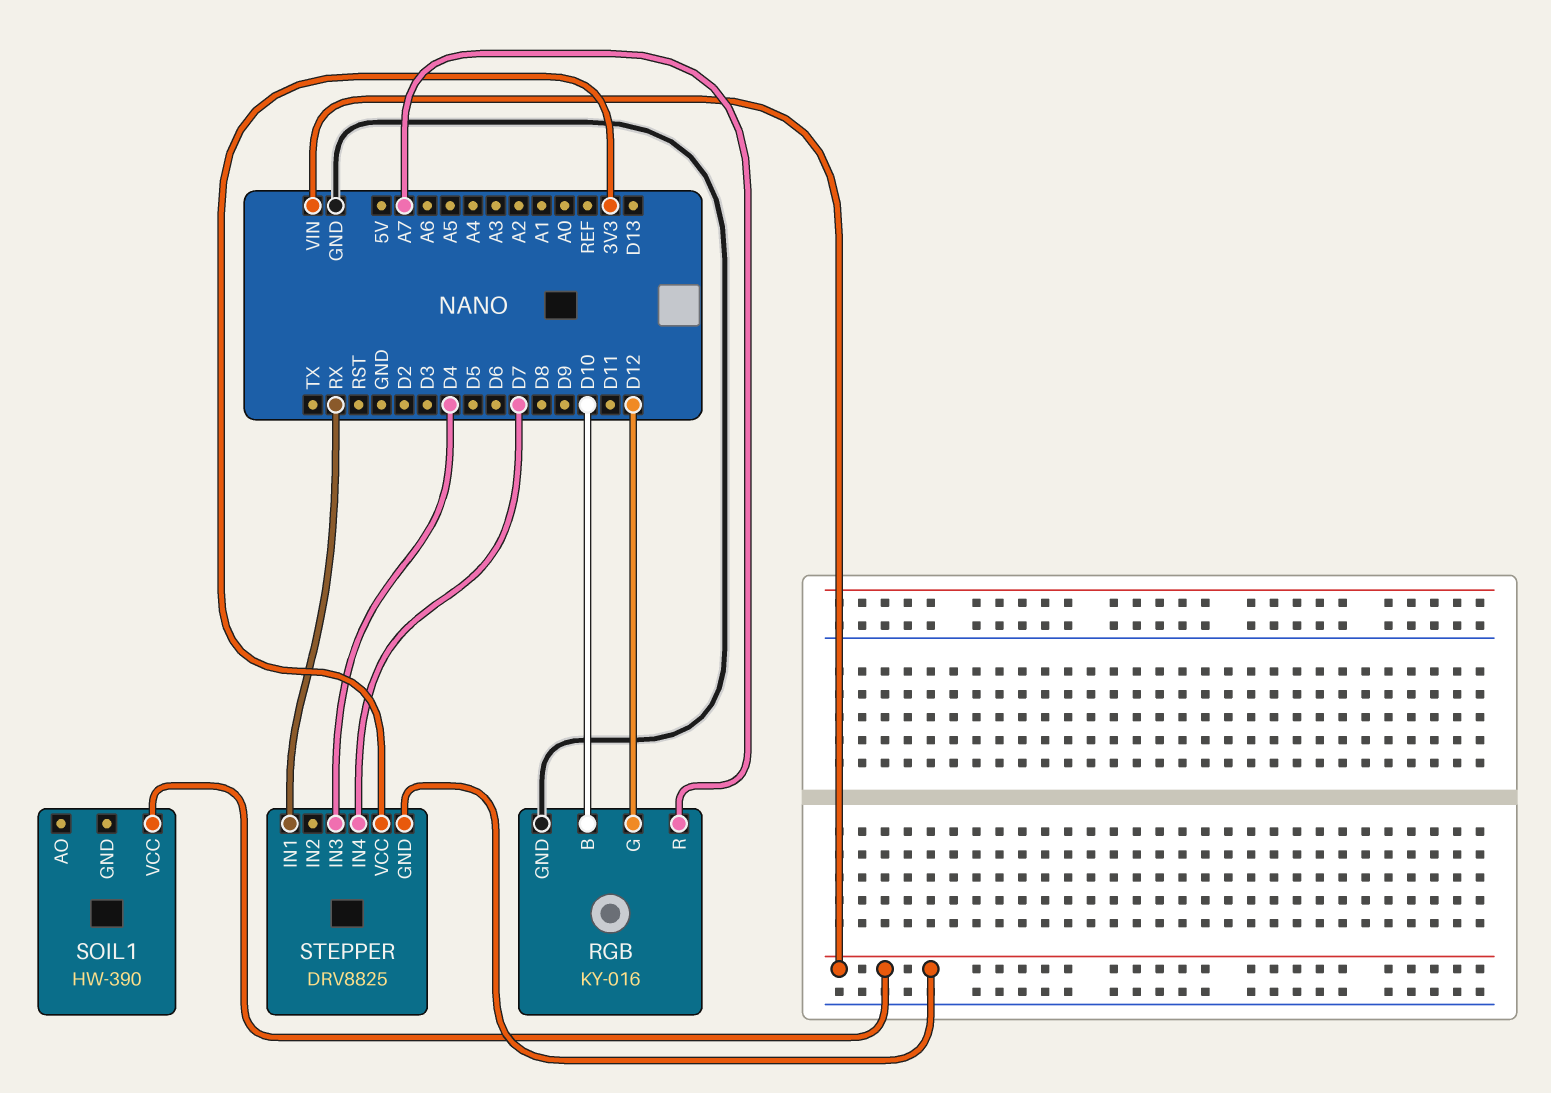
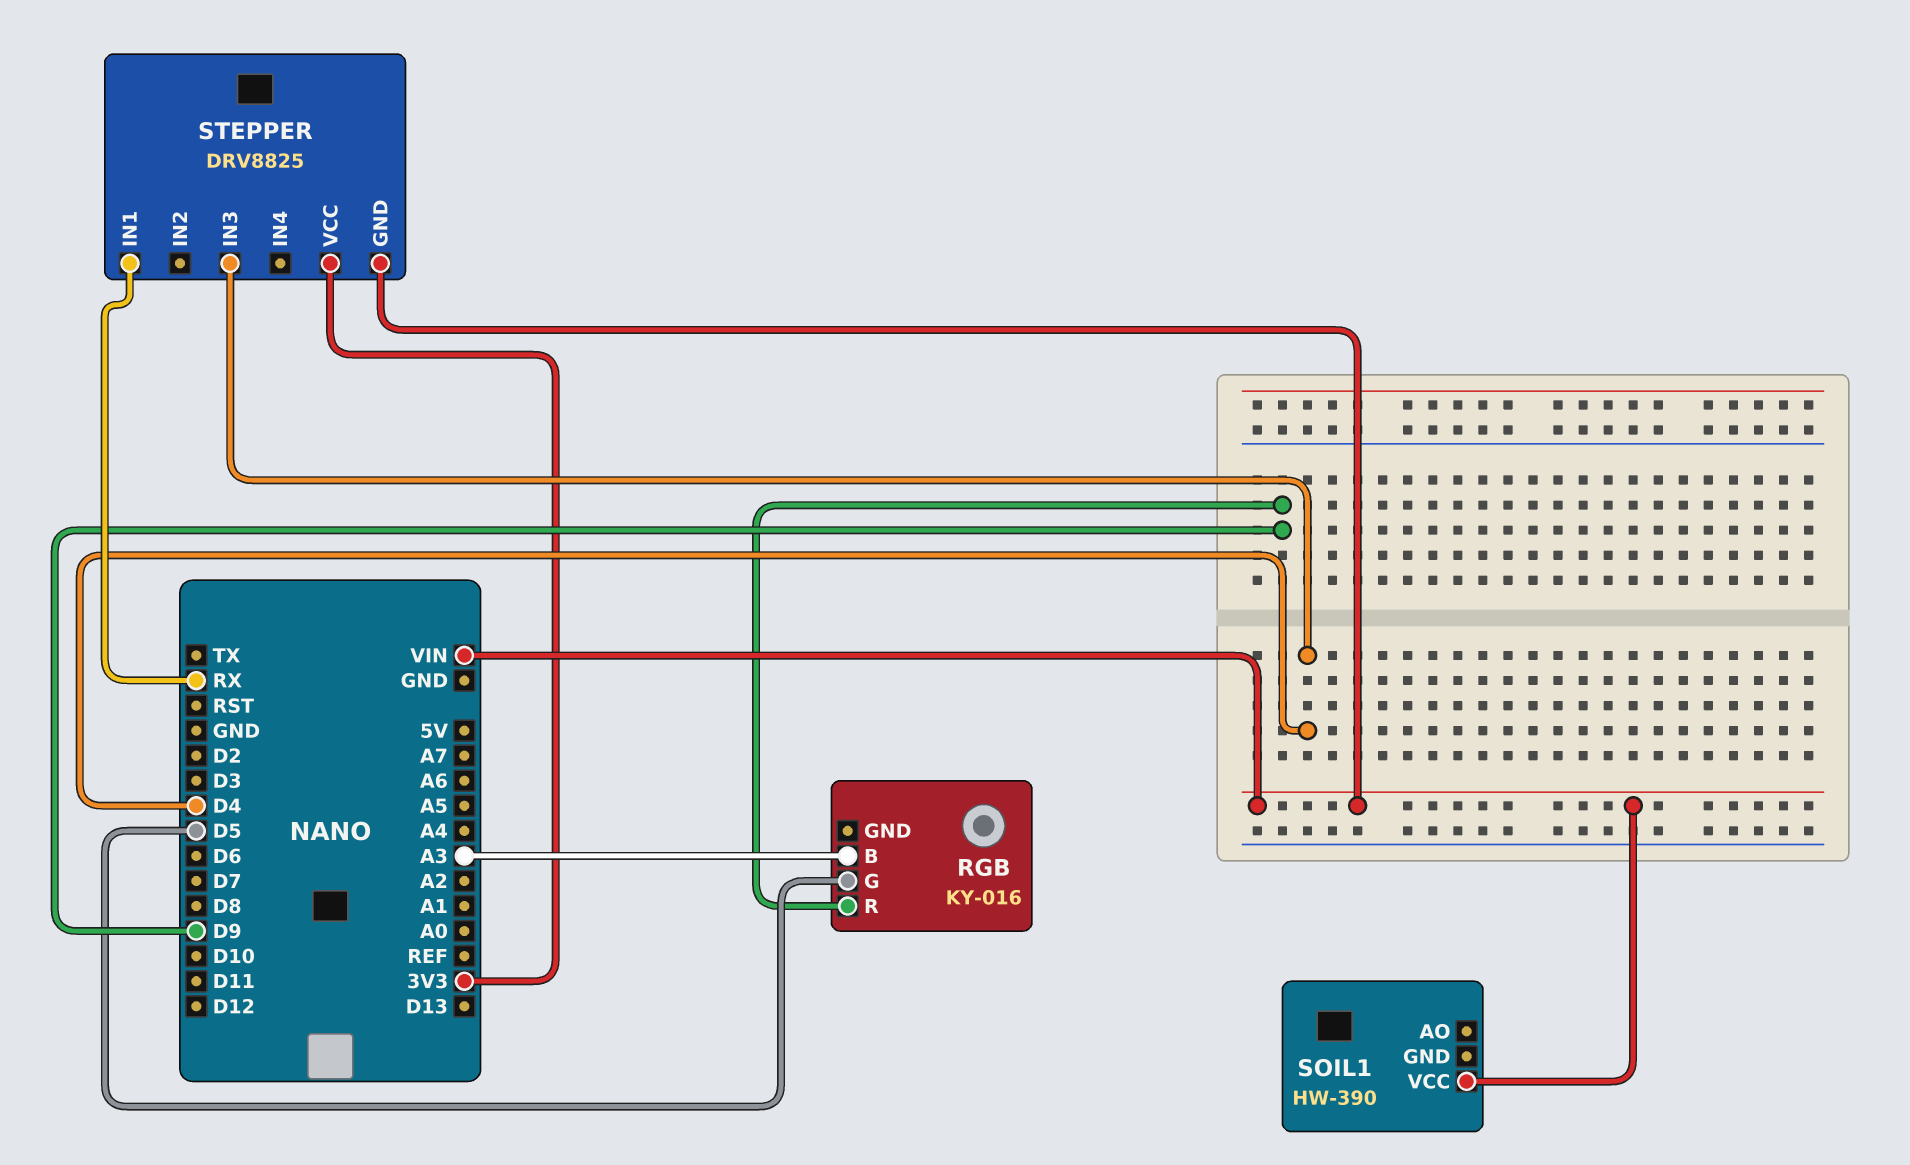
RGB pin B: D10 -> A3
RGB pin G: D12 -> D5
RGB pin GND: GND -> none
RGB pin R: A7 -> D9
STEPPER pin IN4: D7 -> none

